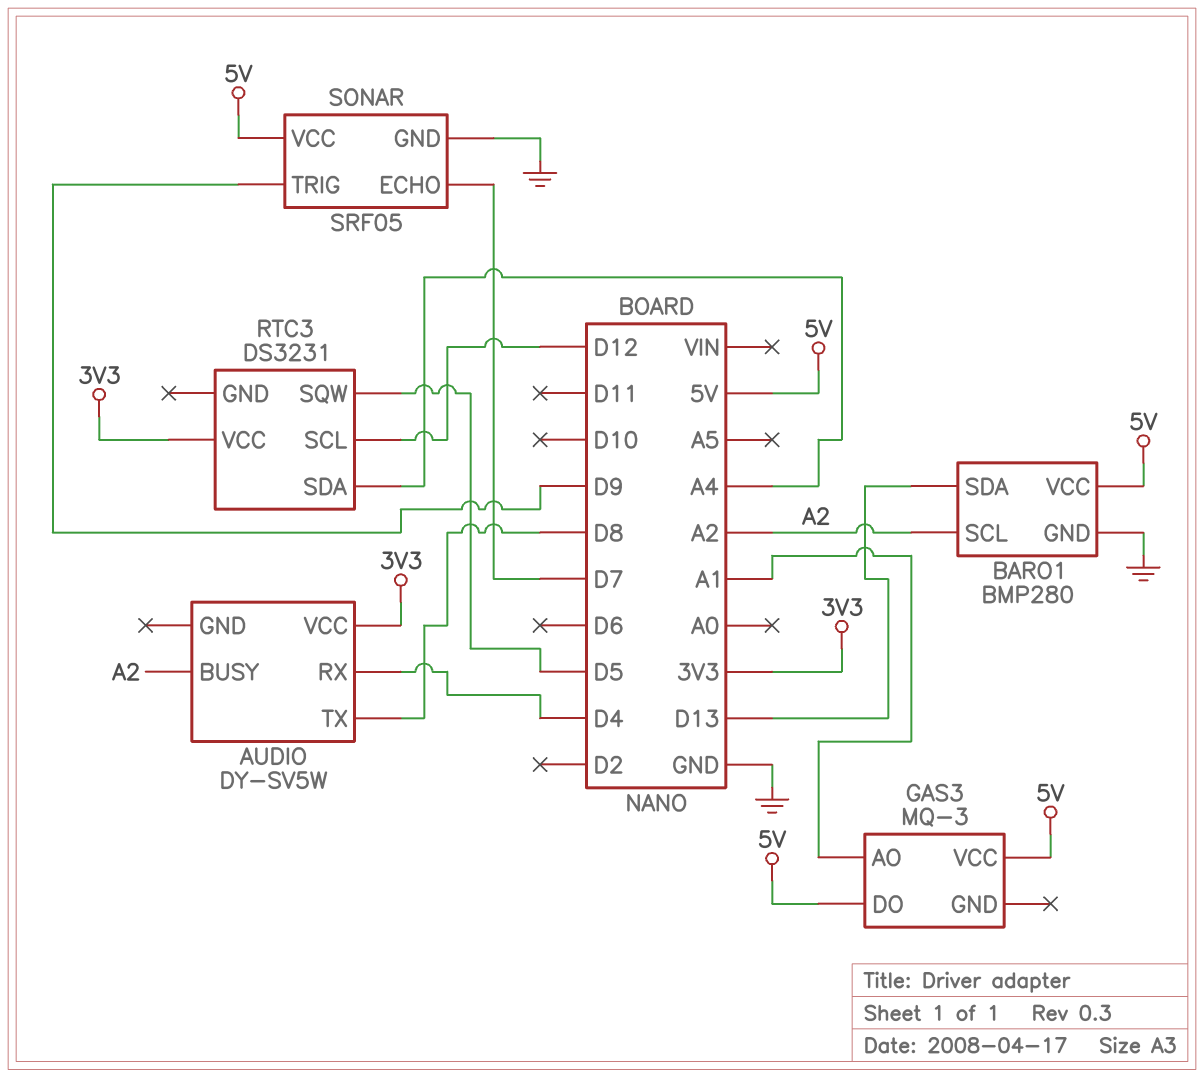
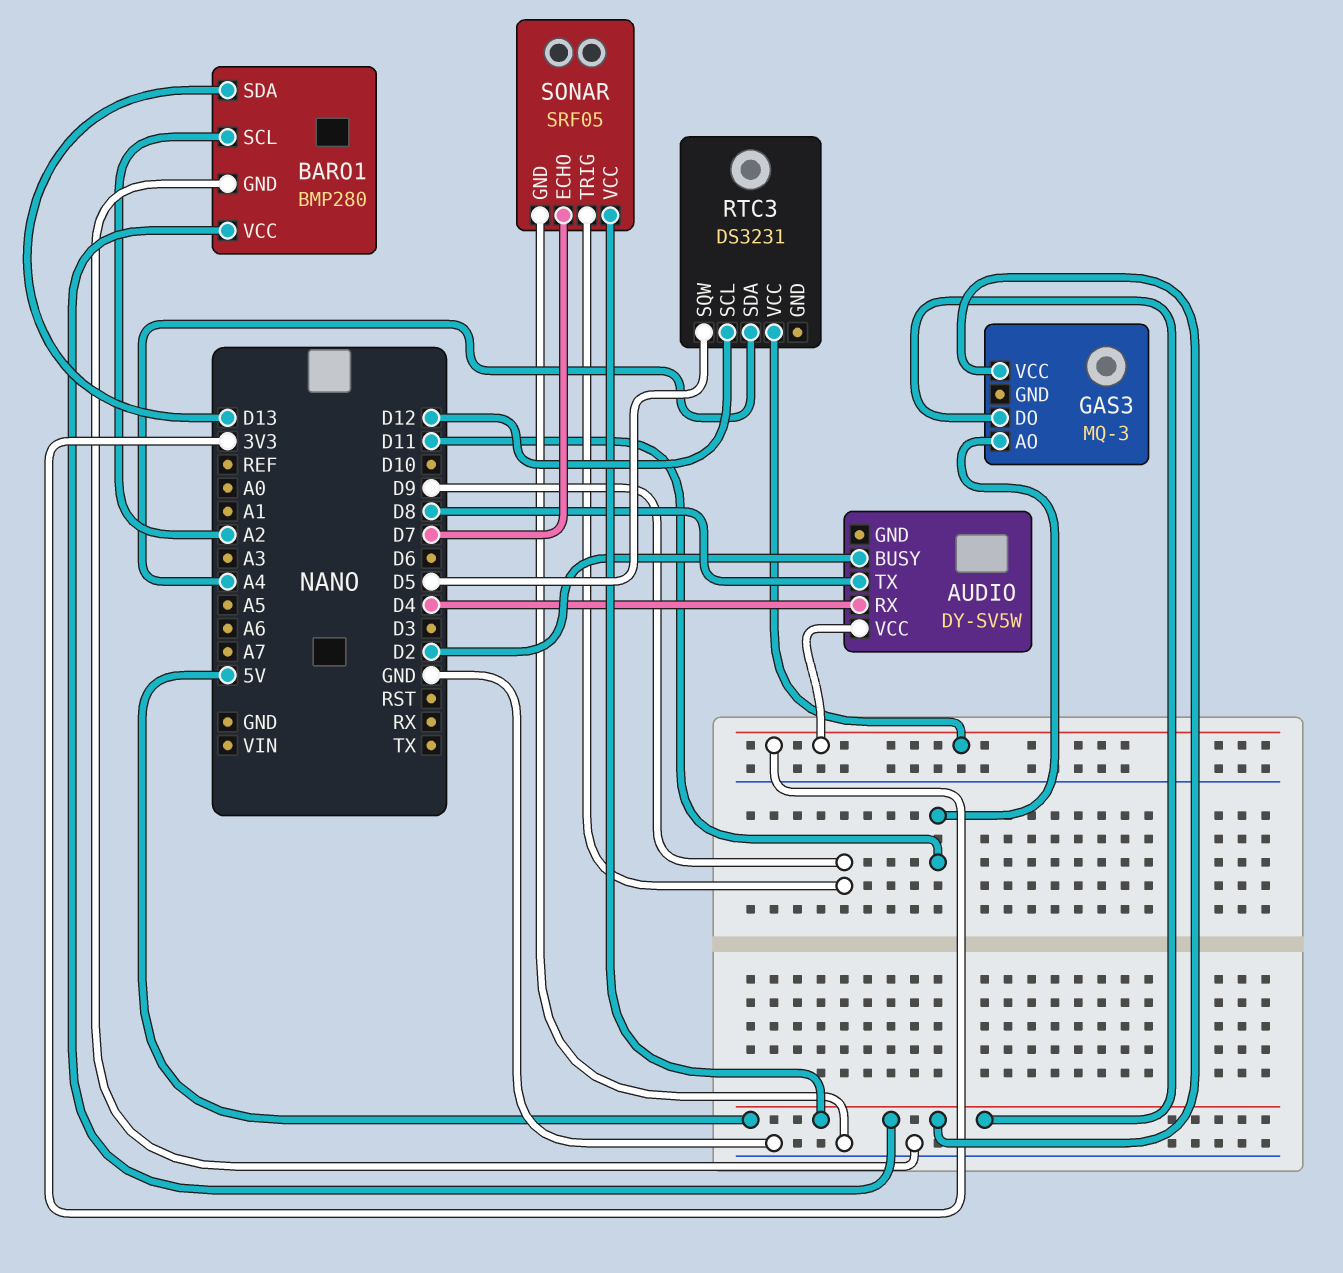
AUDIO pin BUSY: A2 -> D2
GAS3 pin AO: A1 -> D11

